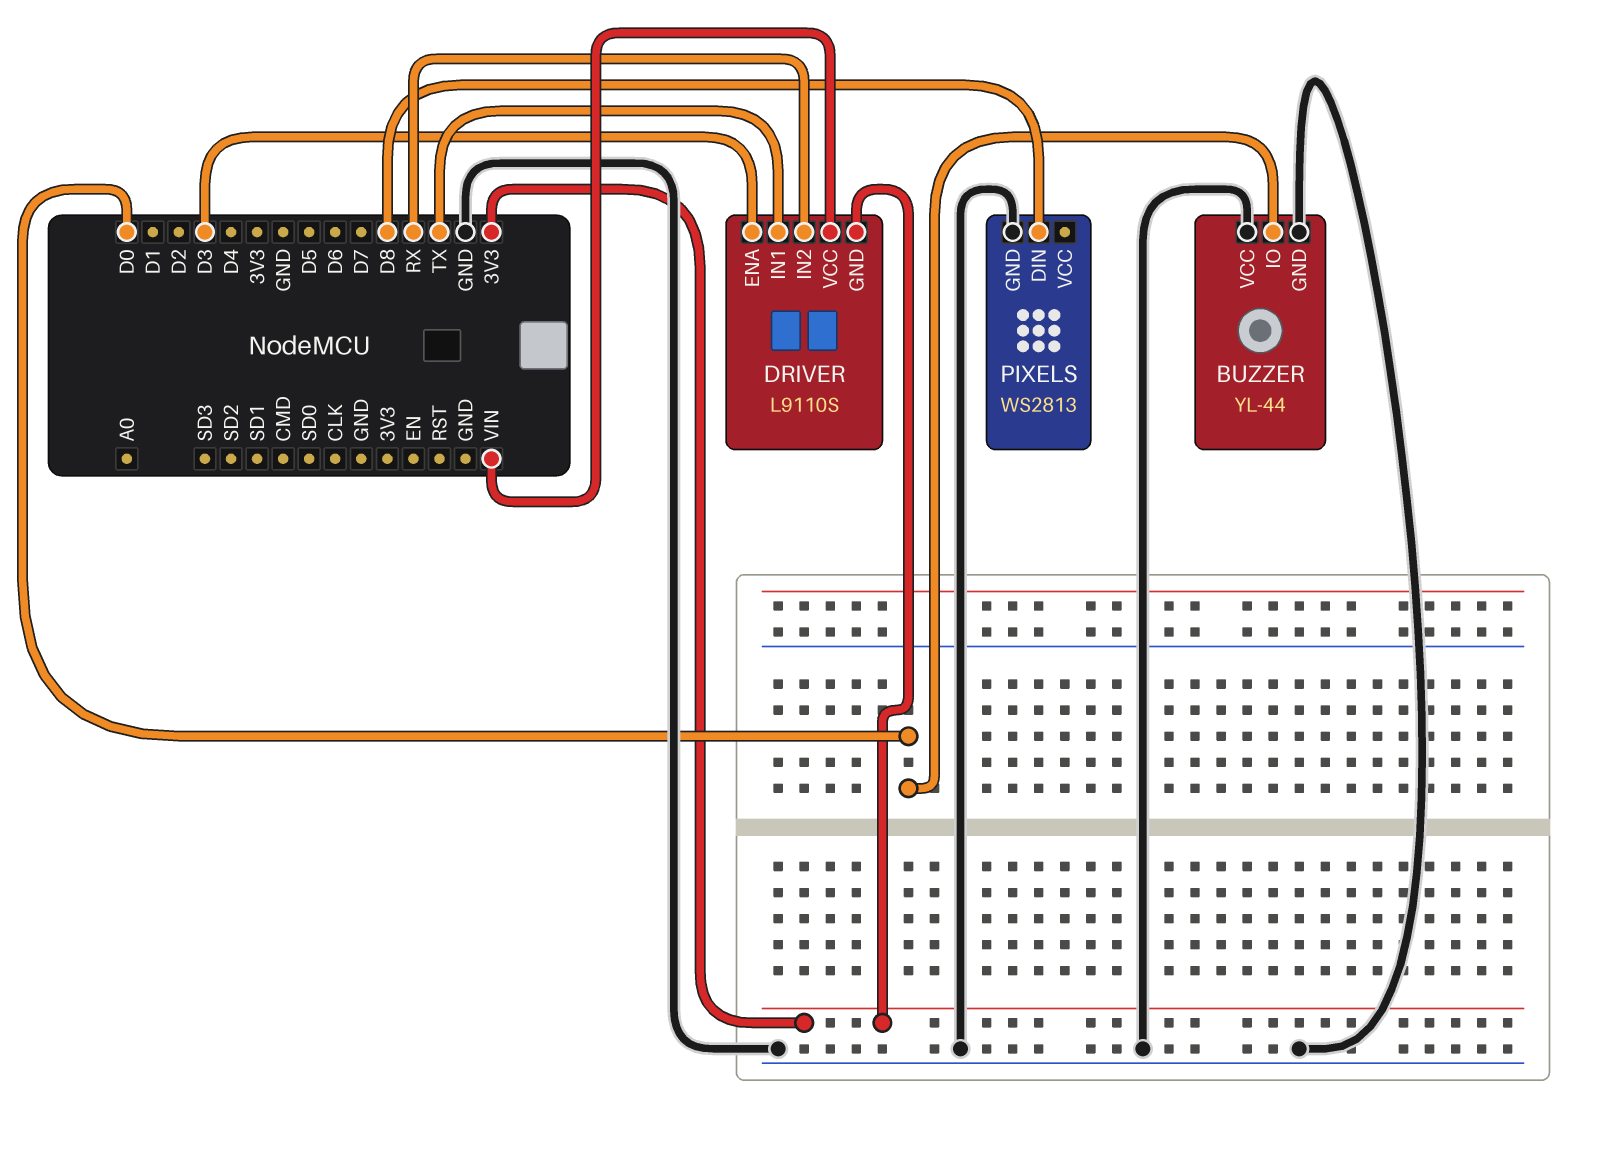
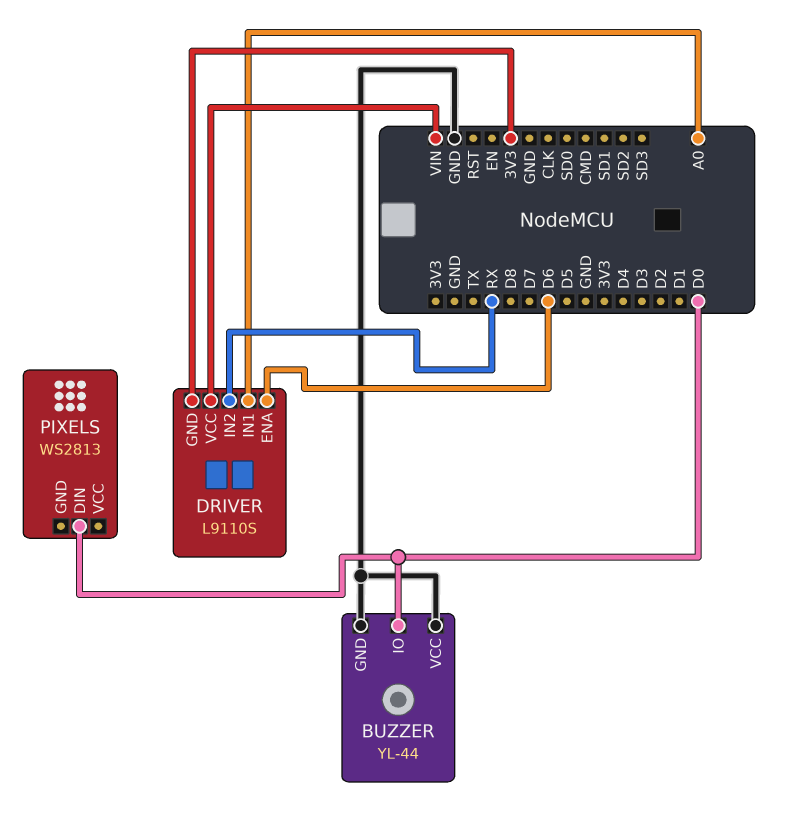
DRIVER pin ENA: D3 -> D6
DRIVER pin IN1: TX -> A0
PIXELS pin DIN: D8 -> D0
PIXELS pin GND: GND -> none

